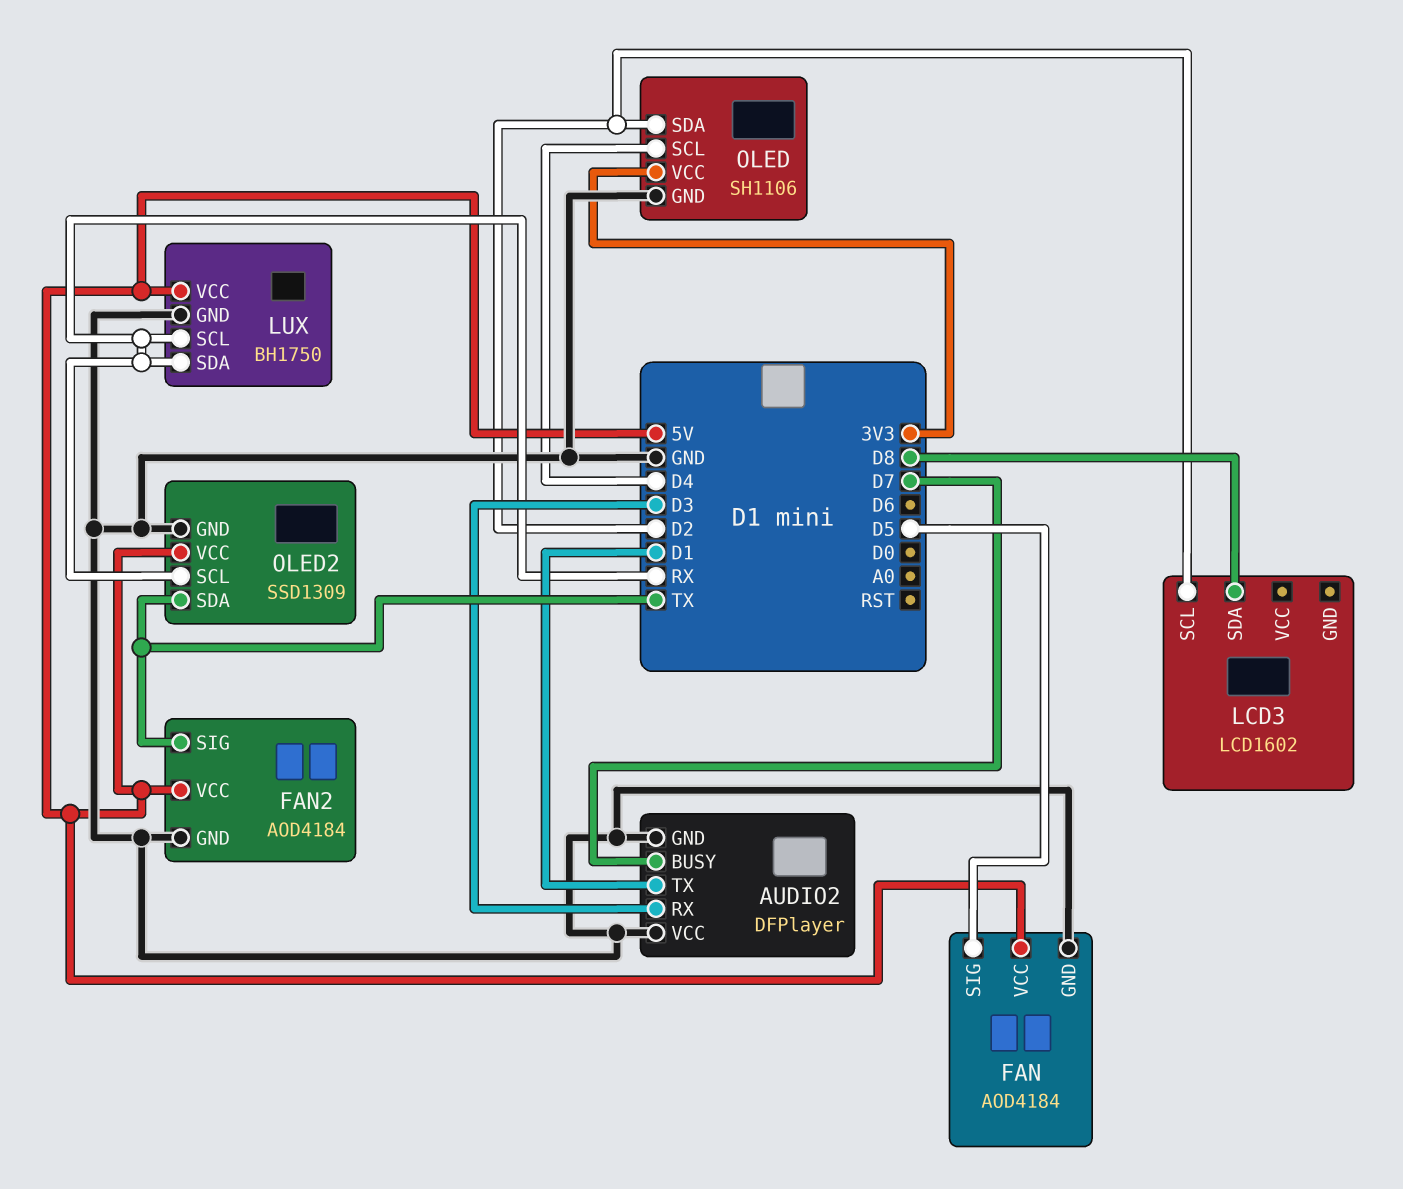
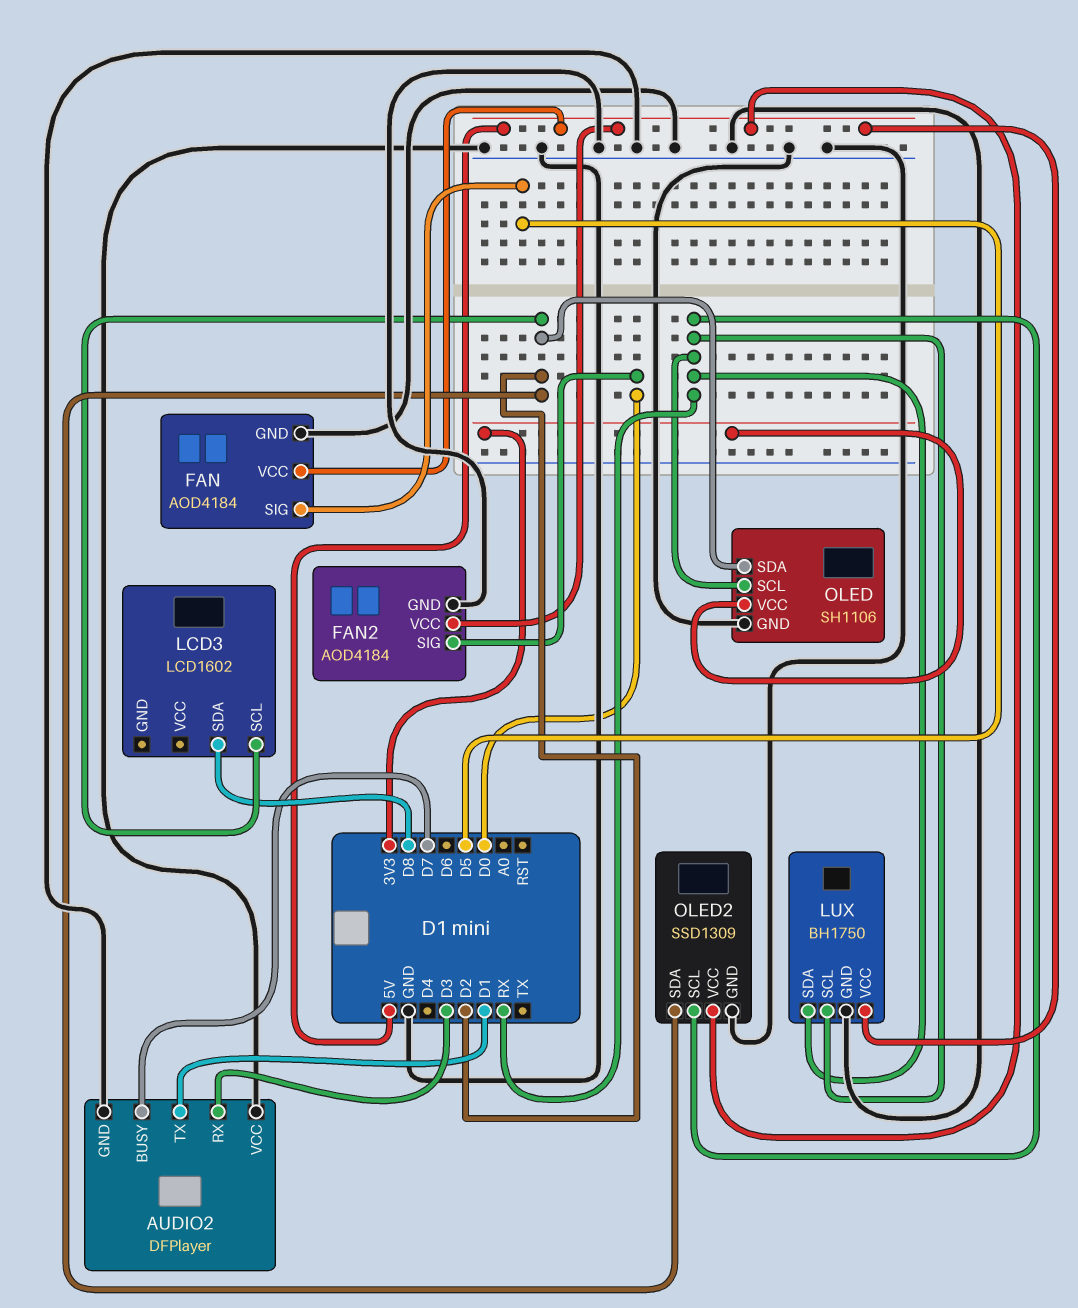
FAN2 pin SIG: TX -> D0
OLED pin SCL: D4 -> RX
OLED2 pin SDA: TX -> D2

